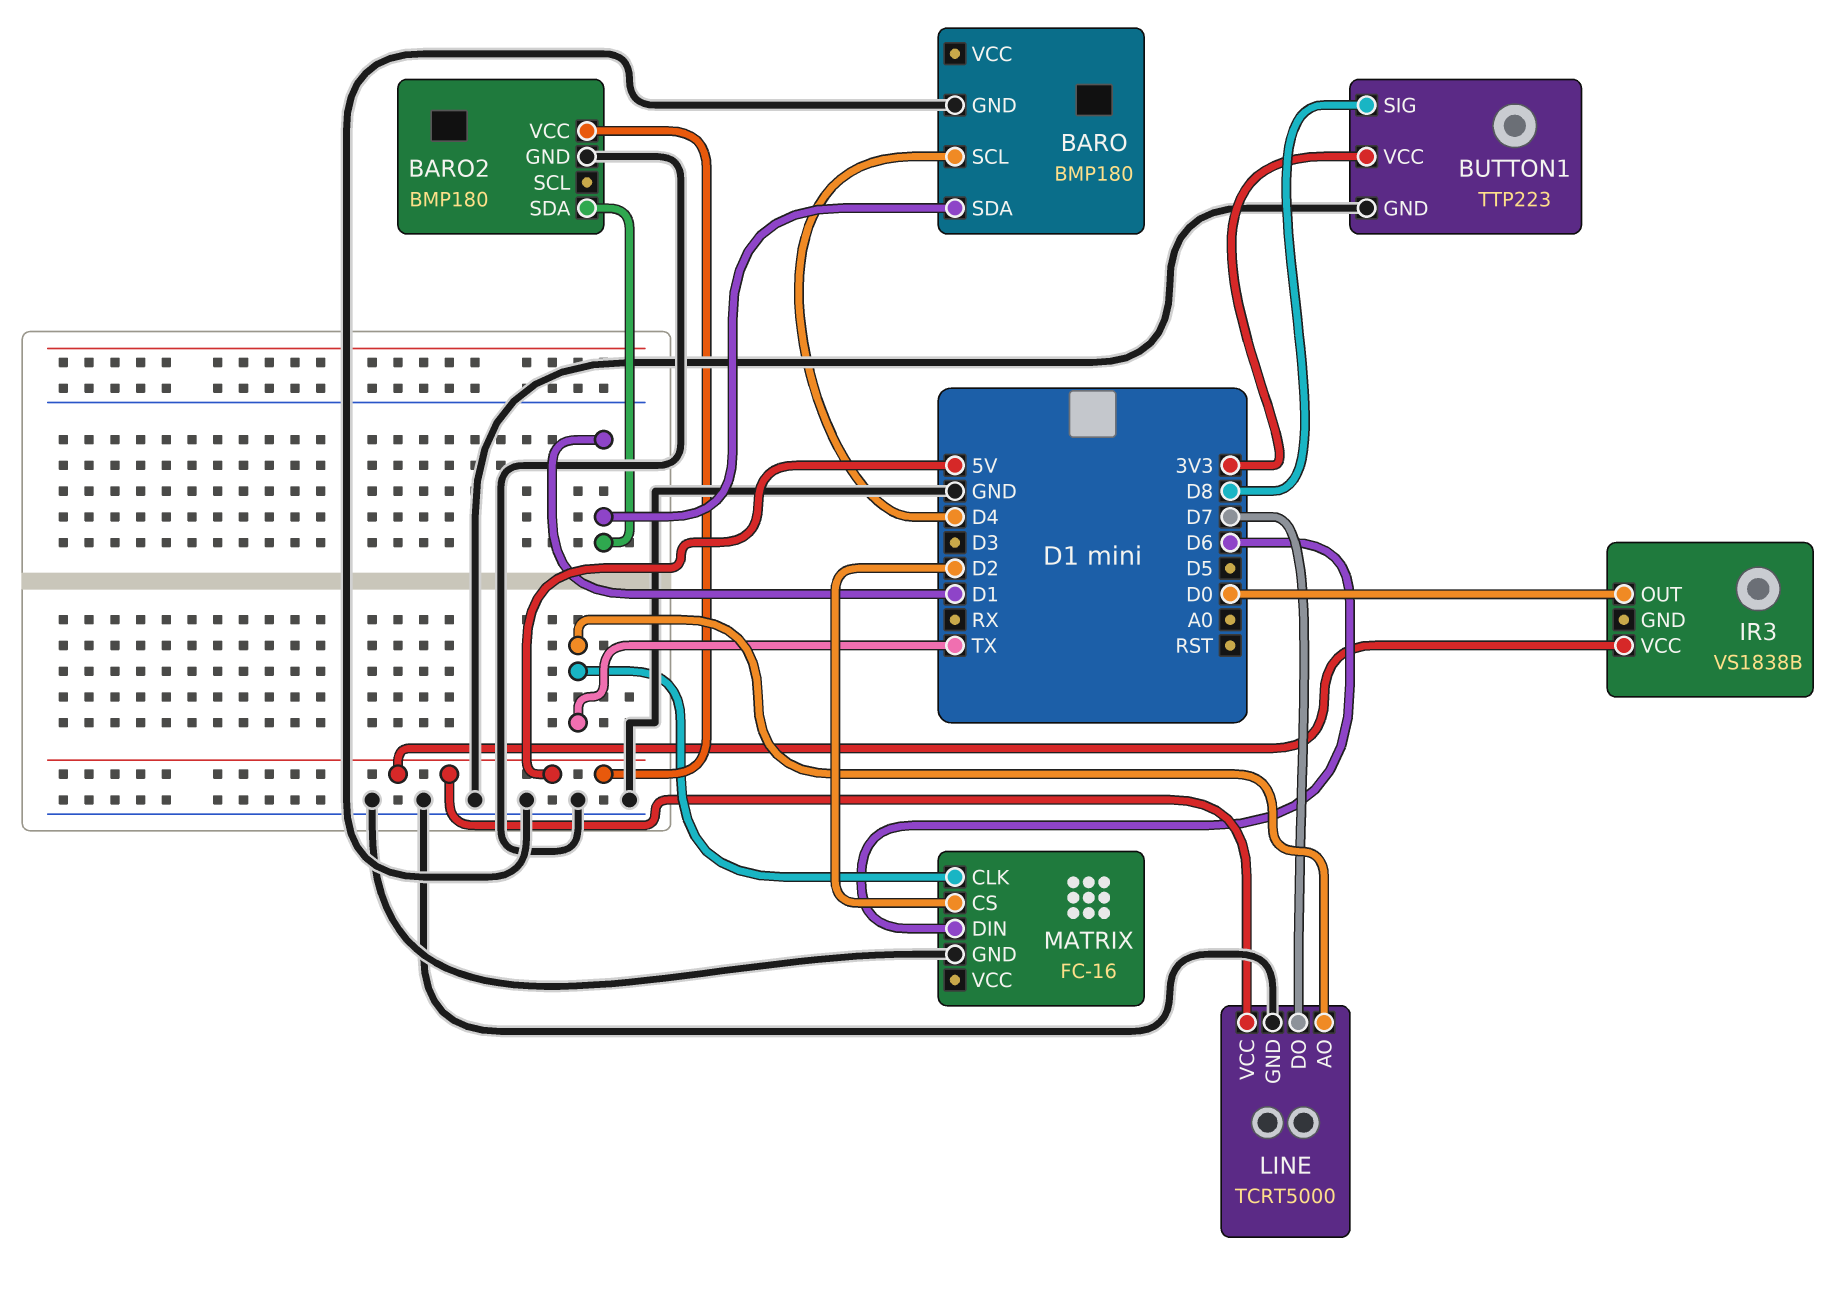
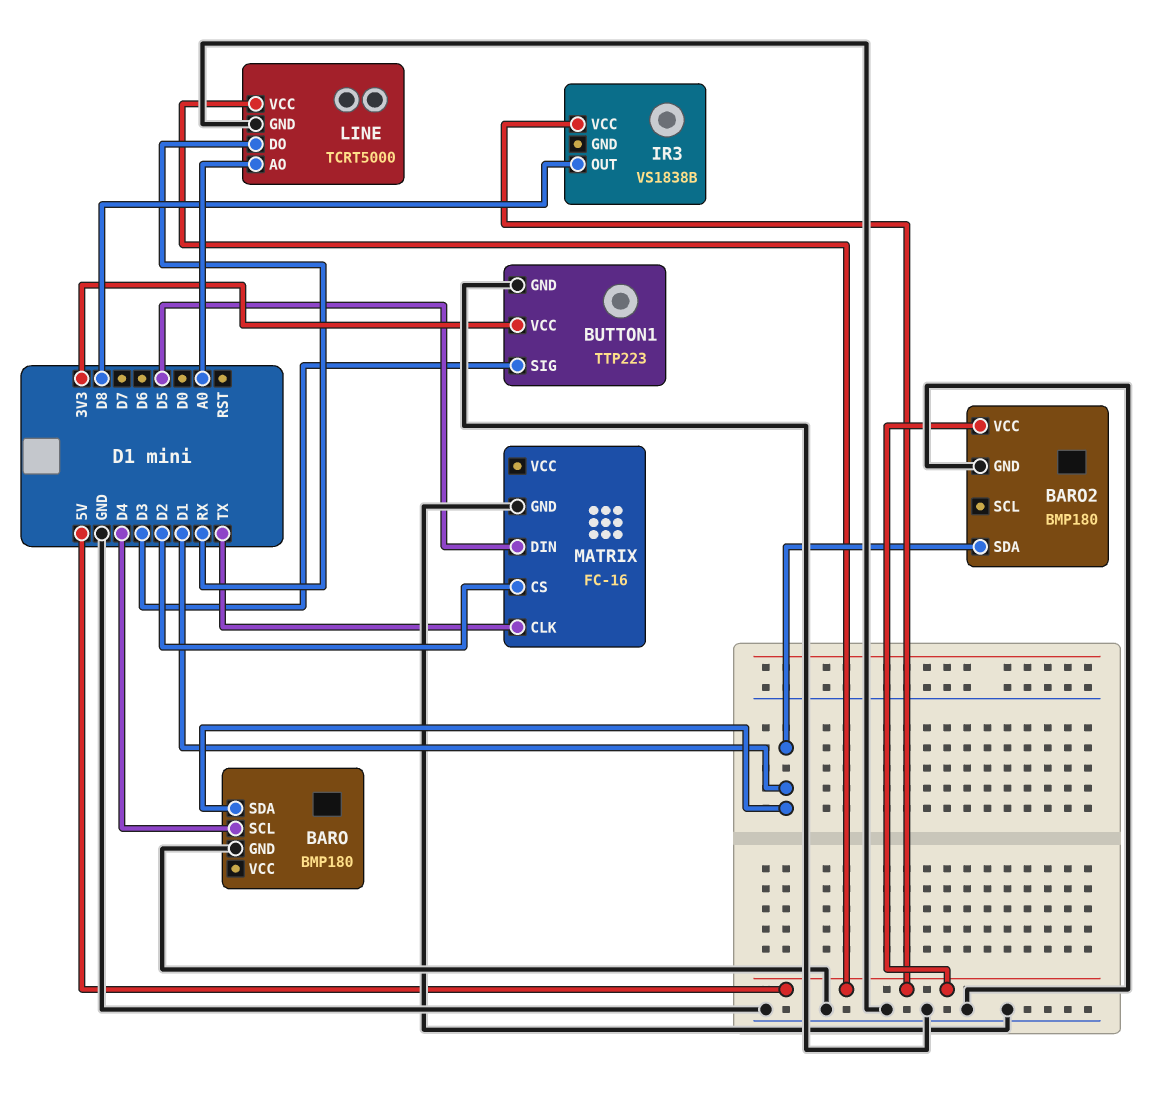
BUTTON1 pin SIG: D8 -> D3
IR3 pin OUT: D0 -> D8
LINE pin AO: TX -> A0
LINE pin DO: D7 -> RX
MATRIX pin DIN: D6 -> D5

